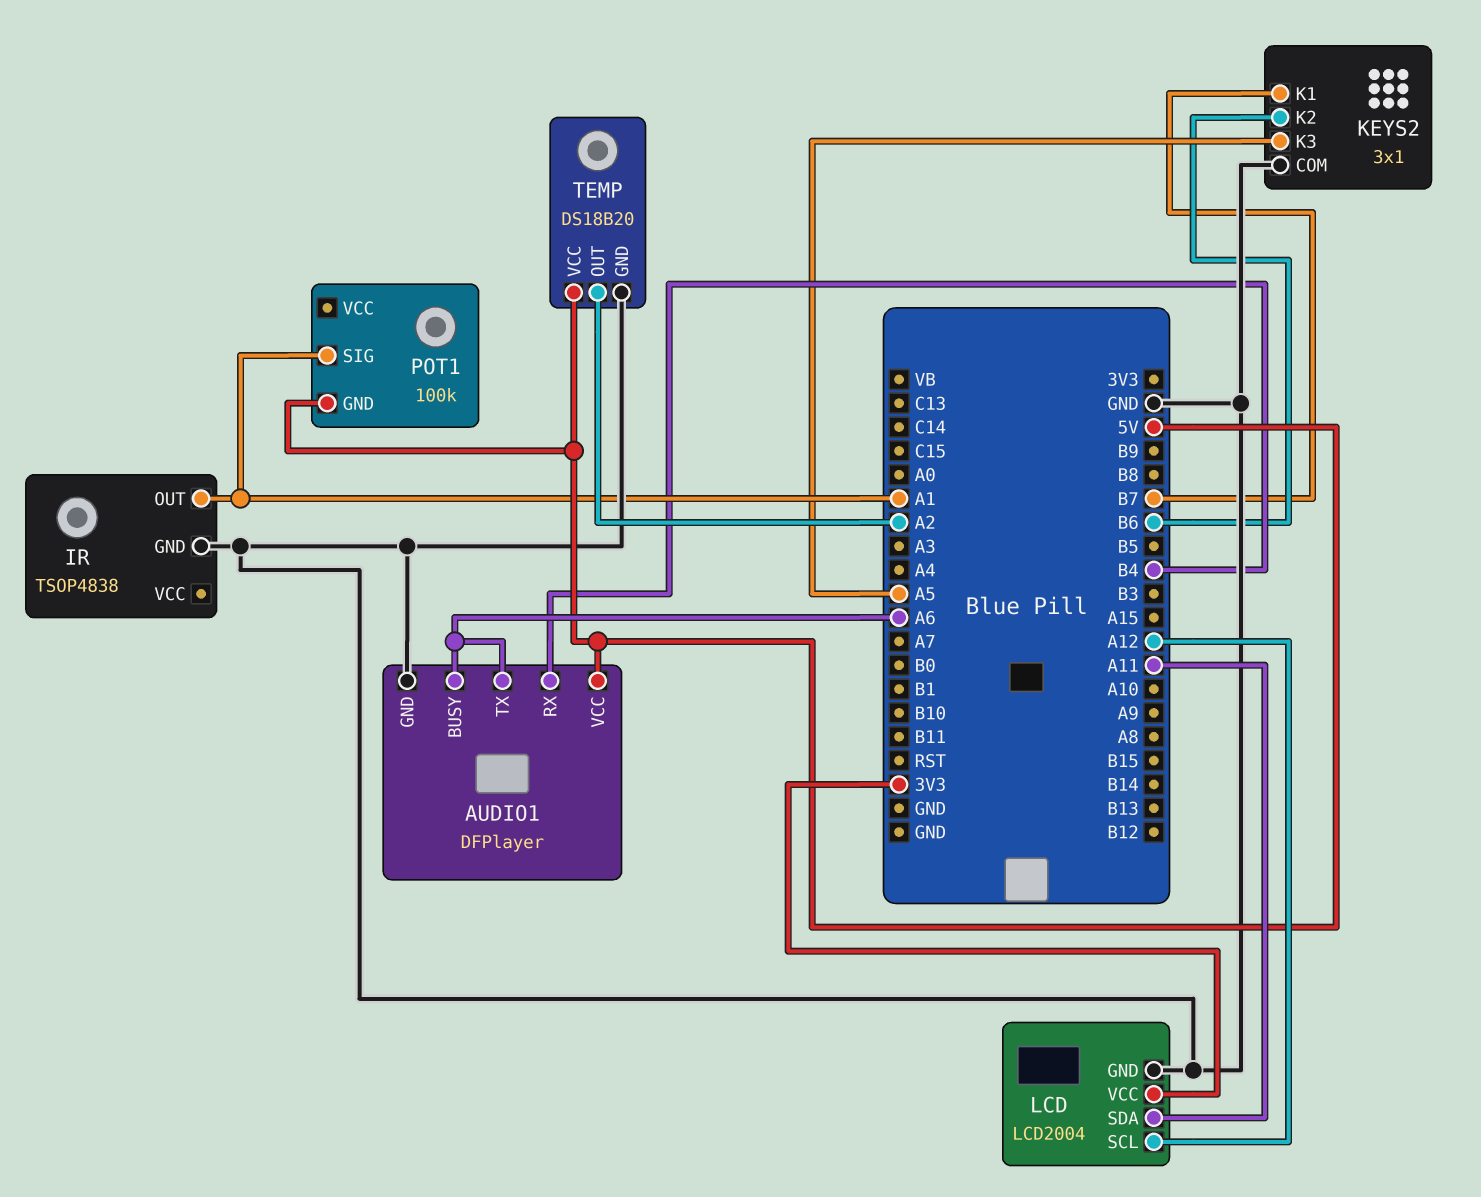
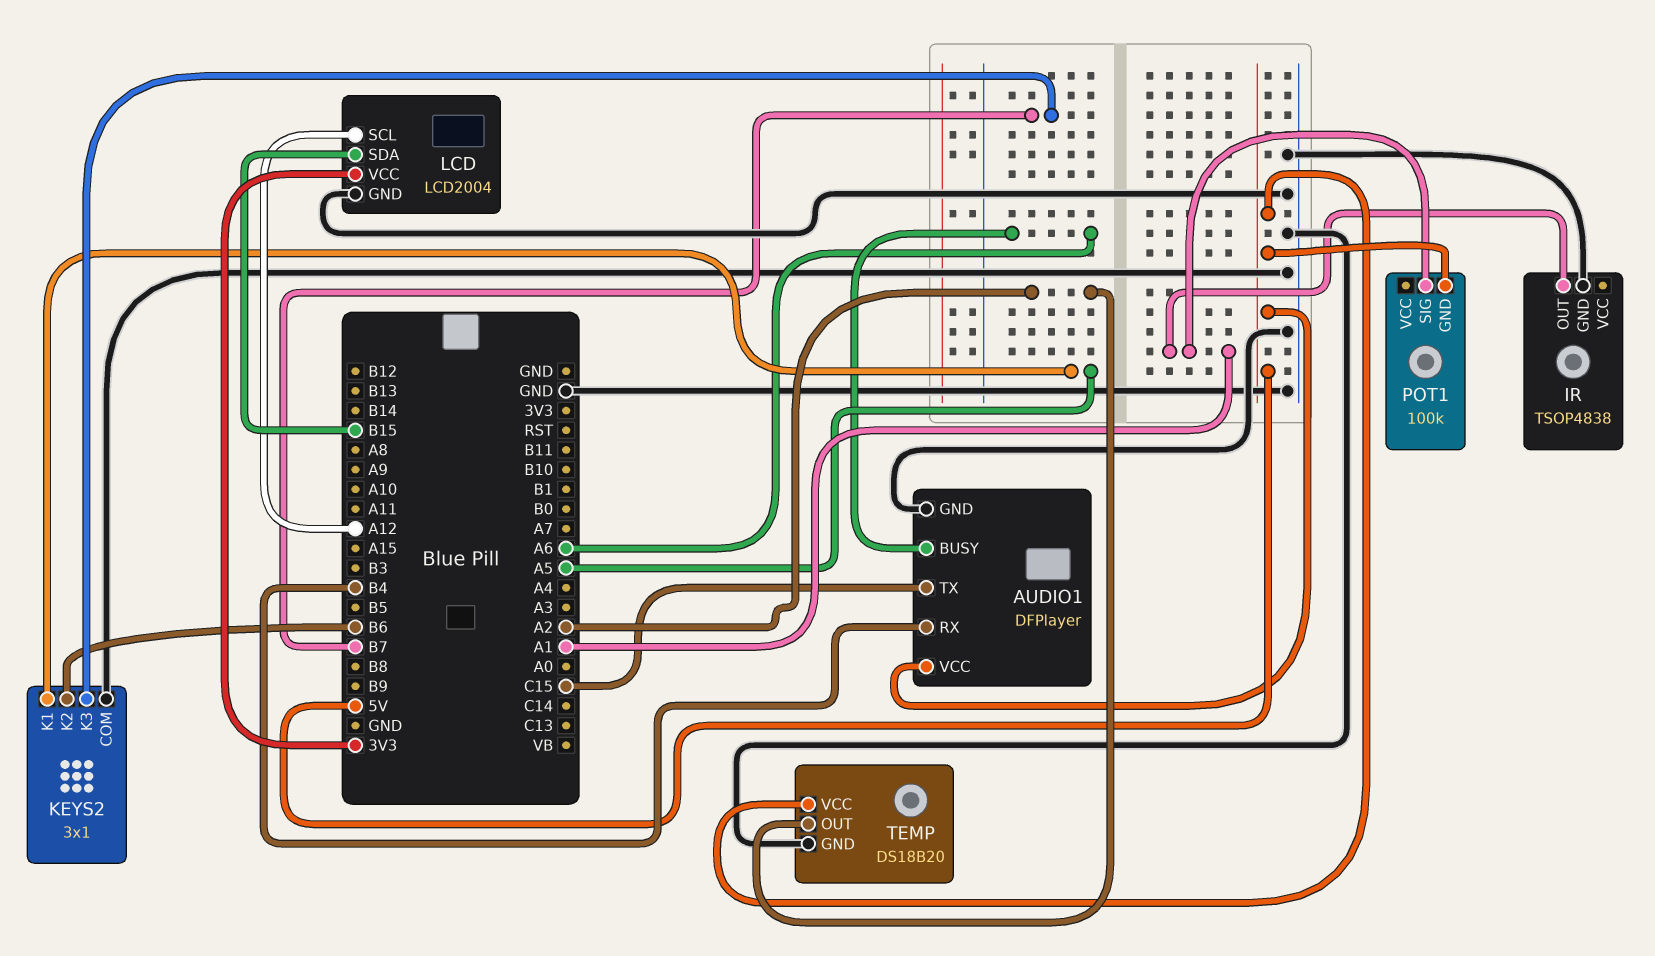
AUDIO1 pin TX: A6 -> C15
KEYS2 pin K1: B7 -> A5
KEYS2 pin K3: A5 -> B7
LCD pin SDA: A11 -> B15

